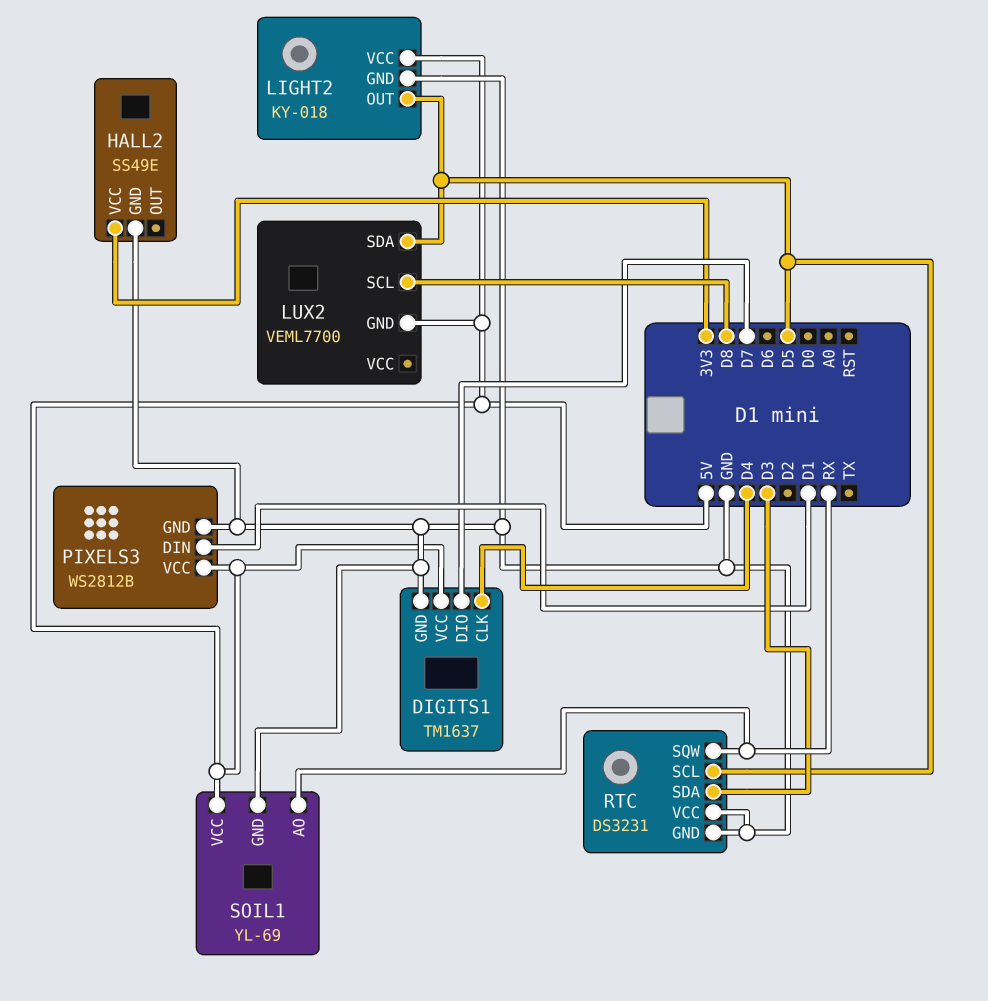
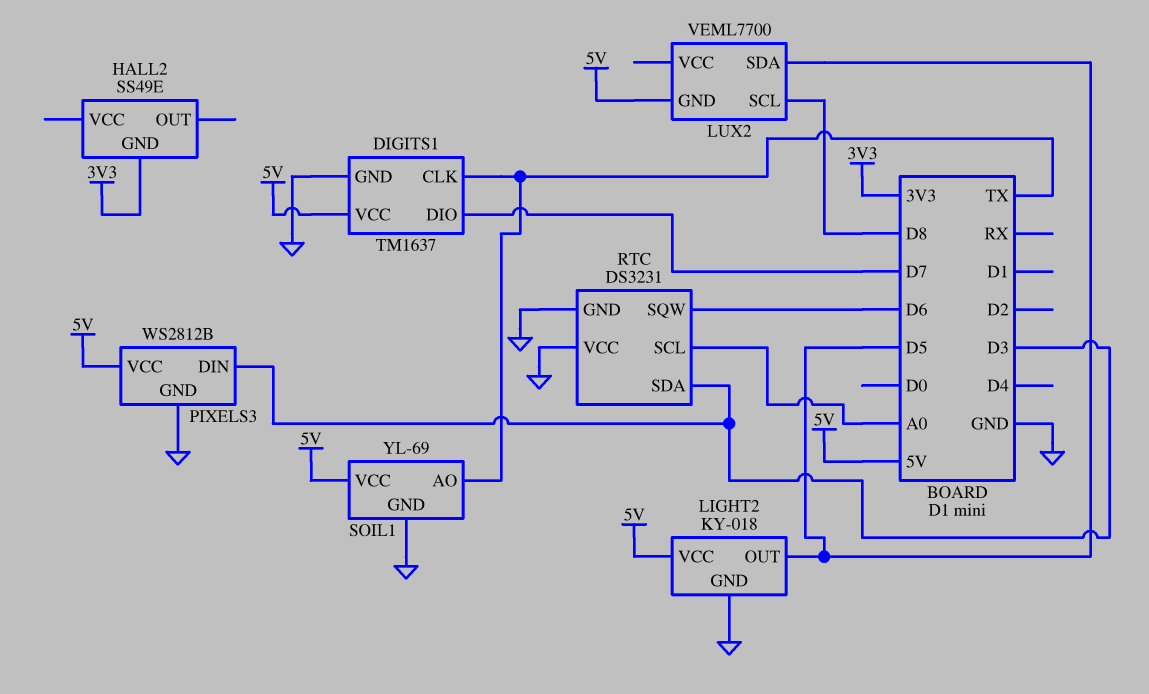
DIGITS1 pin CLK: D4 -> TX
HALL2 pin GND: GND -> 3V3
HALL2 pin VCC: 3V3 -> none
PIXELS3 pin DIN: D1 -> D3
RTC pin SCL: D5 -> A0
RTC pin SQW: RX -> D6
SOIL1 pin AO: RX -> TX

